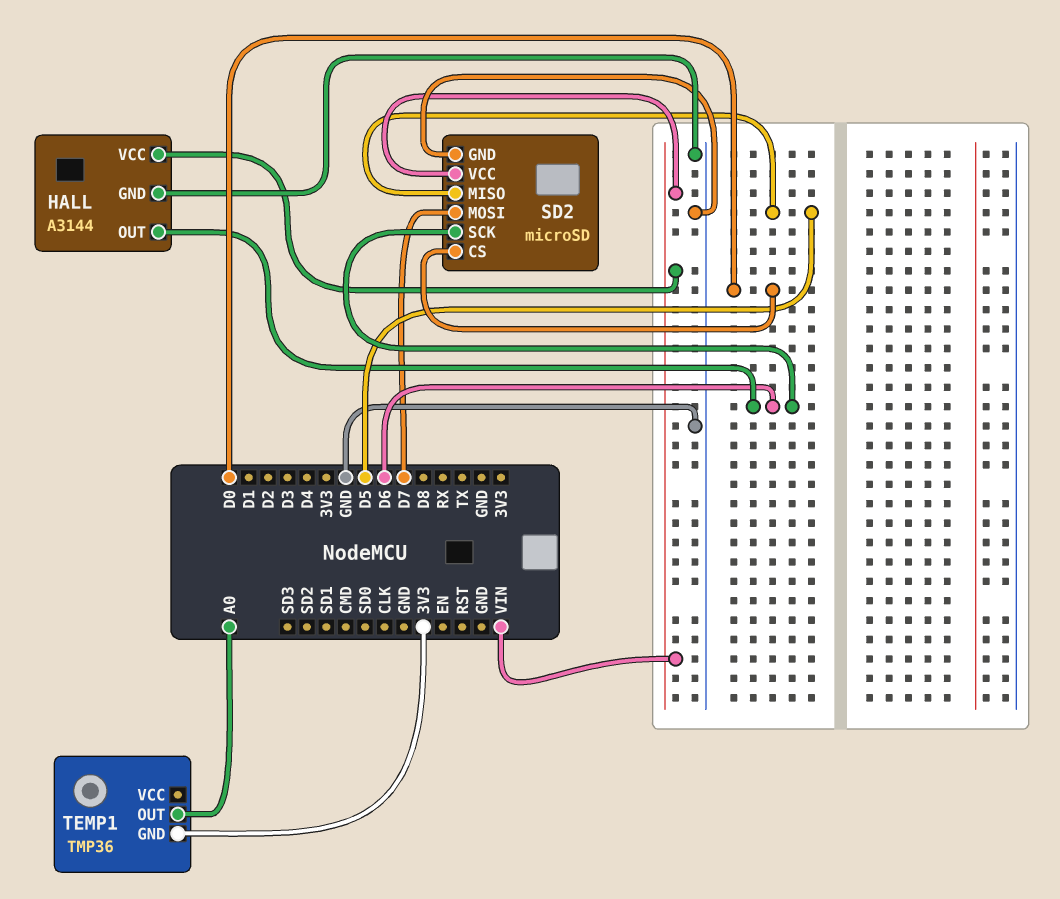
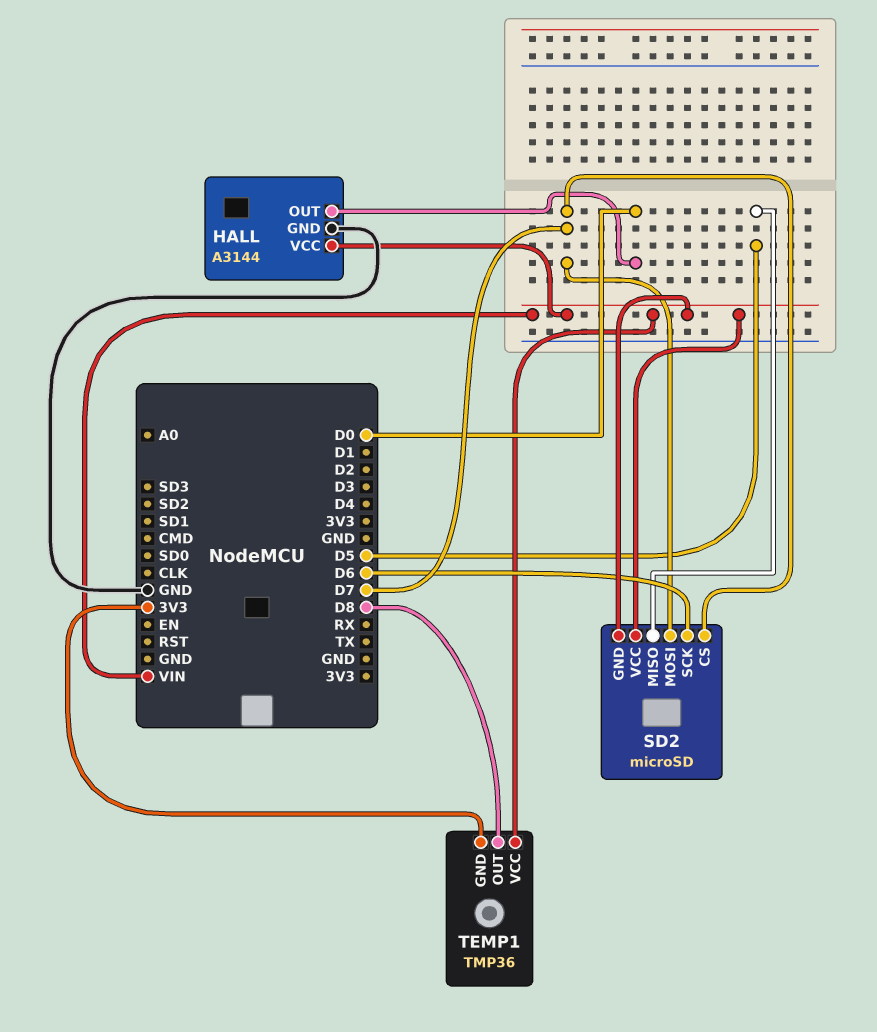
HALL pin OUT: D6 -> D0
SD2 pin CS: D0 -> D7
SD2 pin GND: GND -> VIN
TEMP1 pin OUT: A0 -> D8
TEMP1 pin VCC: none -> VIN

